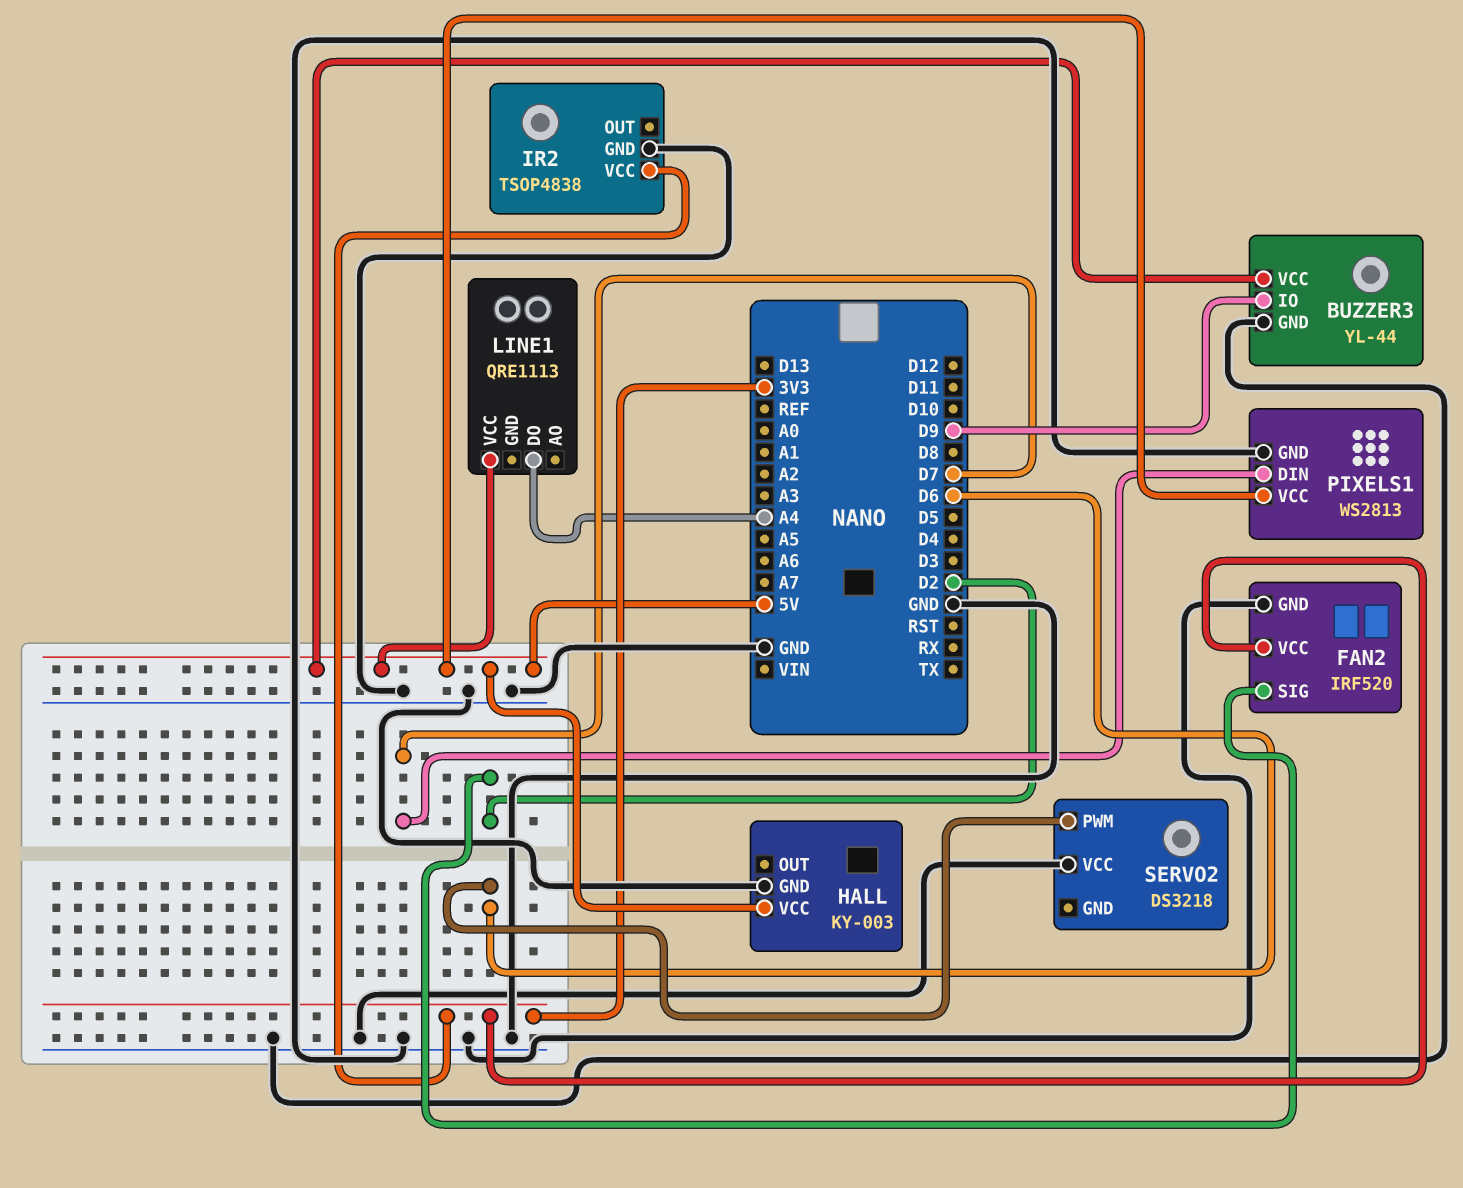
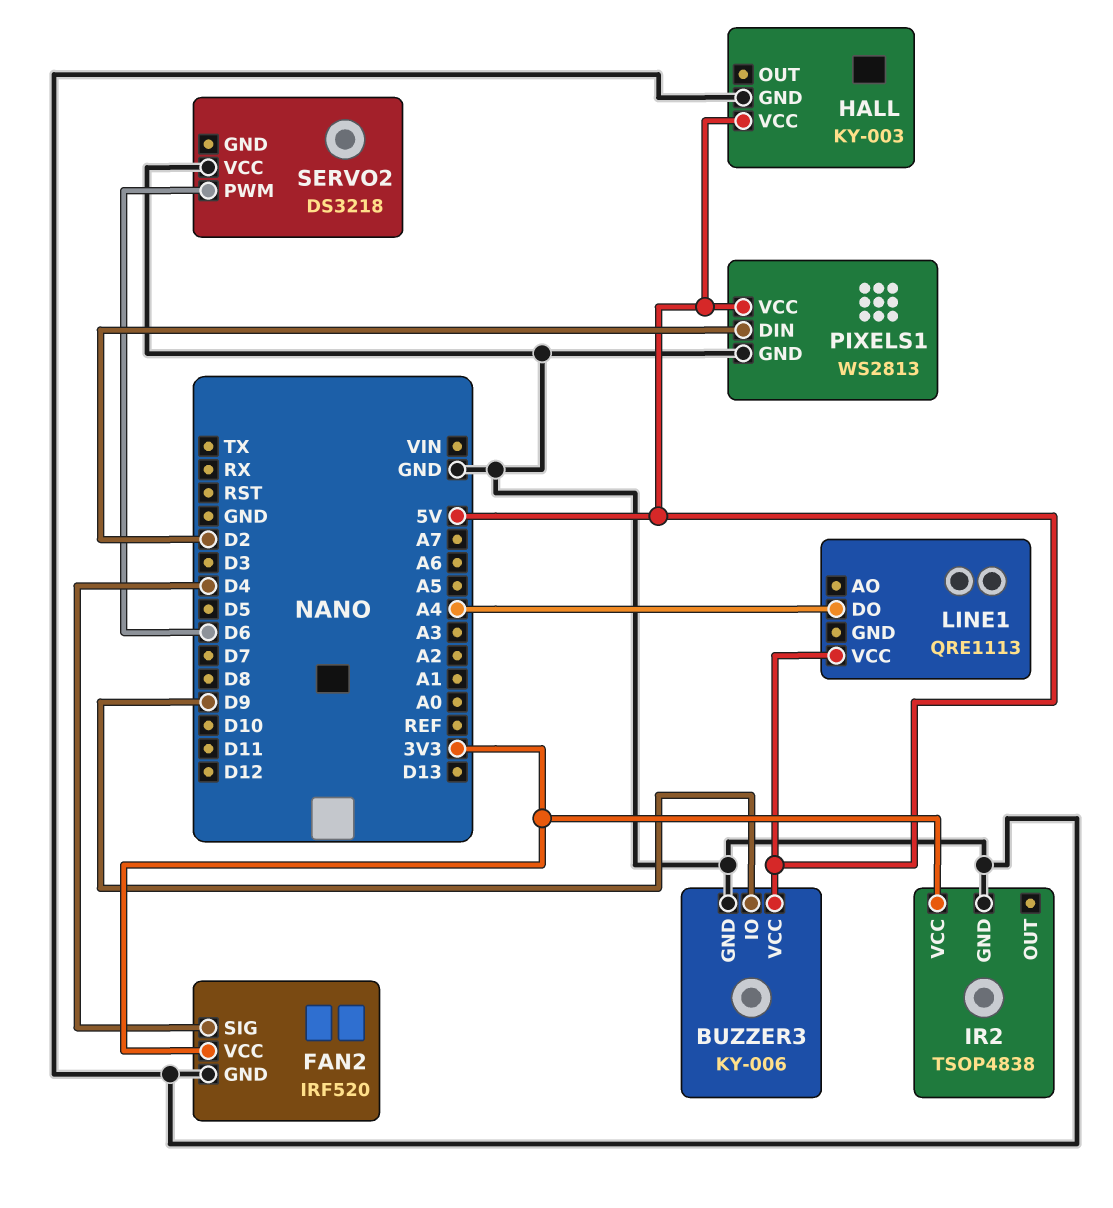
BUZZER3: YL-44 -> KY-006
FAN2 pin SIG: D2 -> D4
PIXELS1 pin DIN: D7 -> D2

